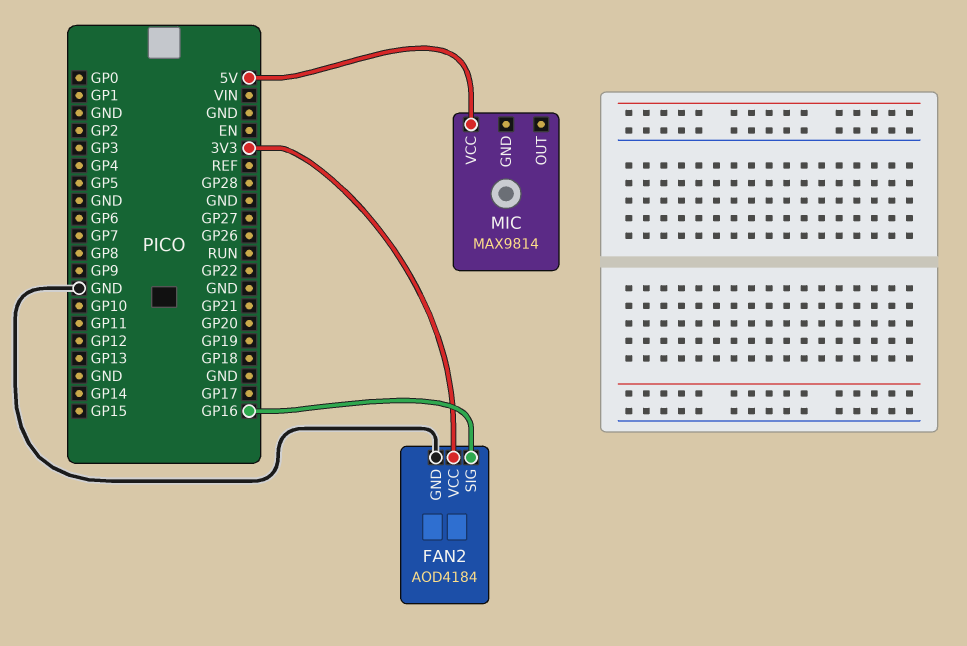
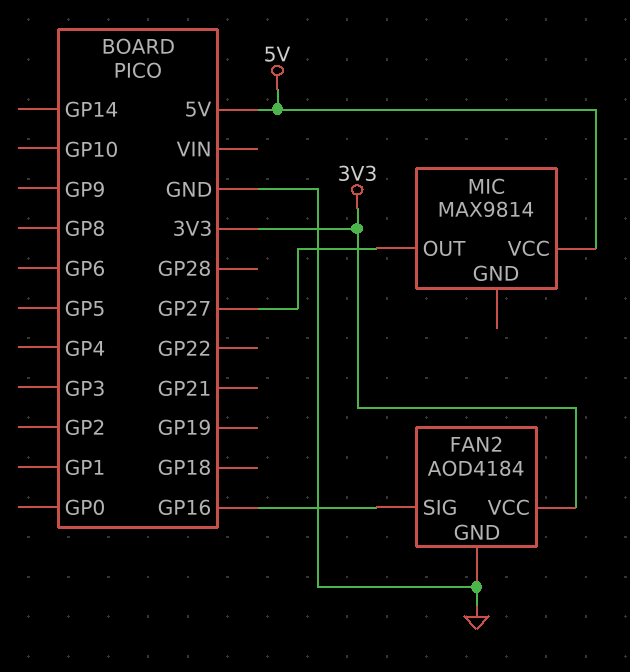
MIC pin OUT: none -> GP27

